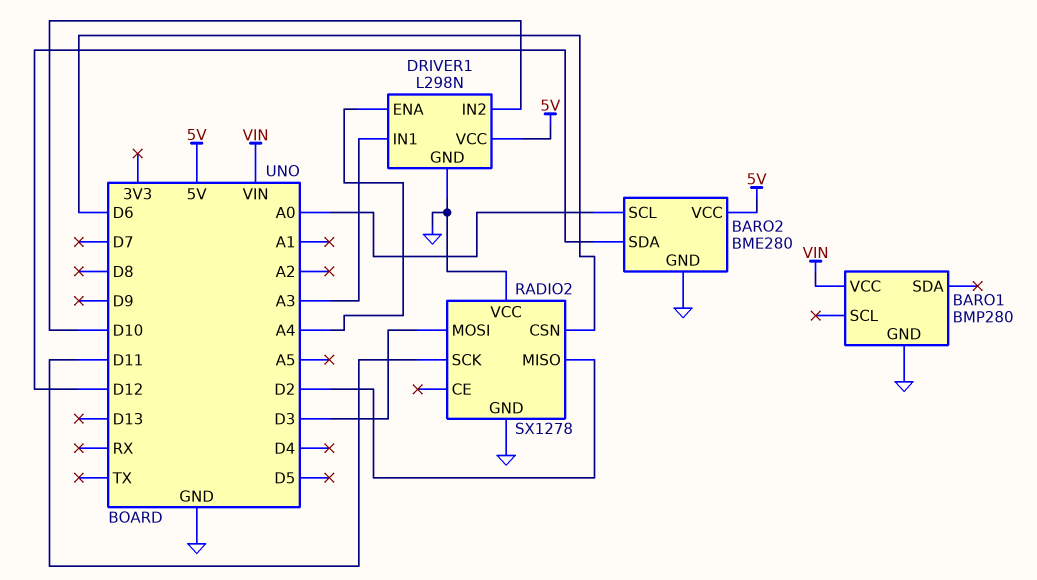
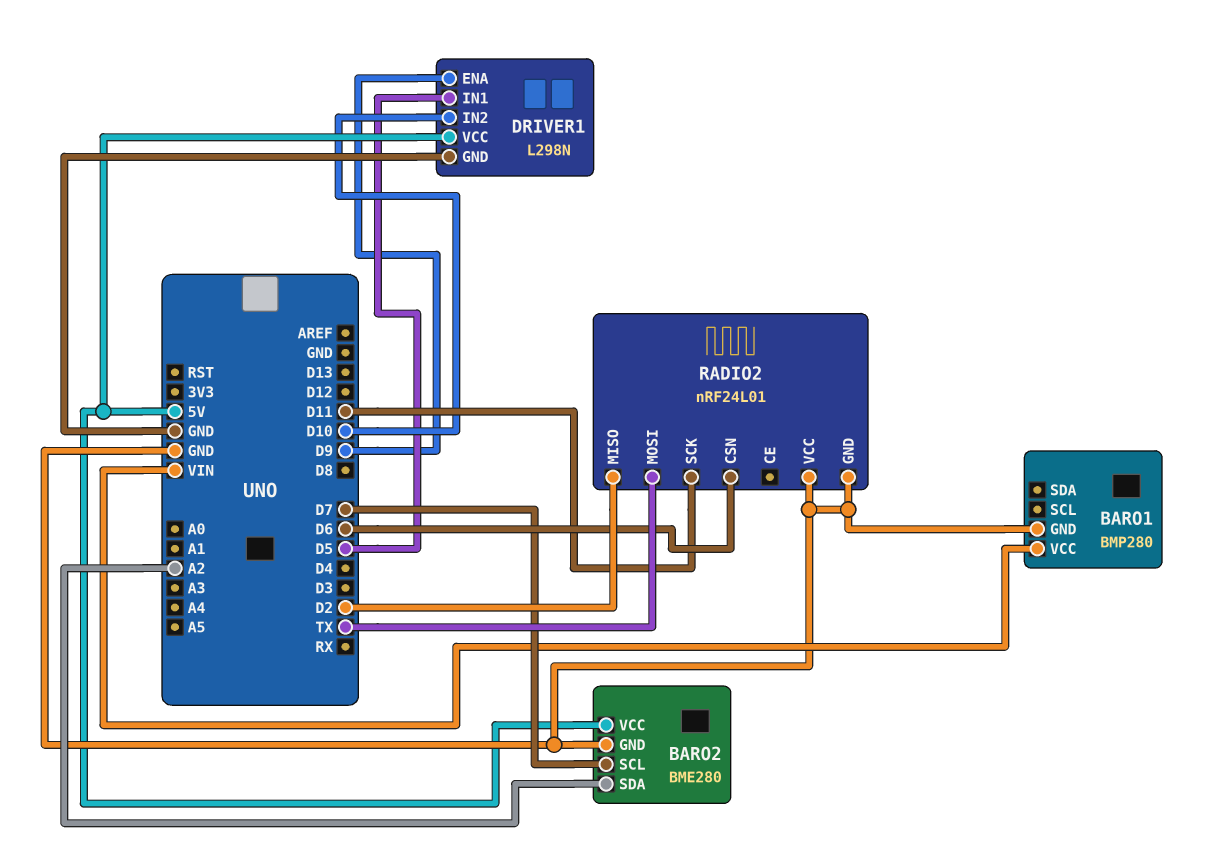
BARO2 pin SCL: A0 -> D7
BARO2 pin SDA: D12 -> A2
DRIVER1 pin ENA: A4 -> D9
DRIVER1 pin IN1: A3 -> D5
RADIO2: SX1278 -> nRF24L01
RADIO2 pin MOSI: D3 -> TX

